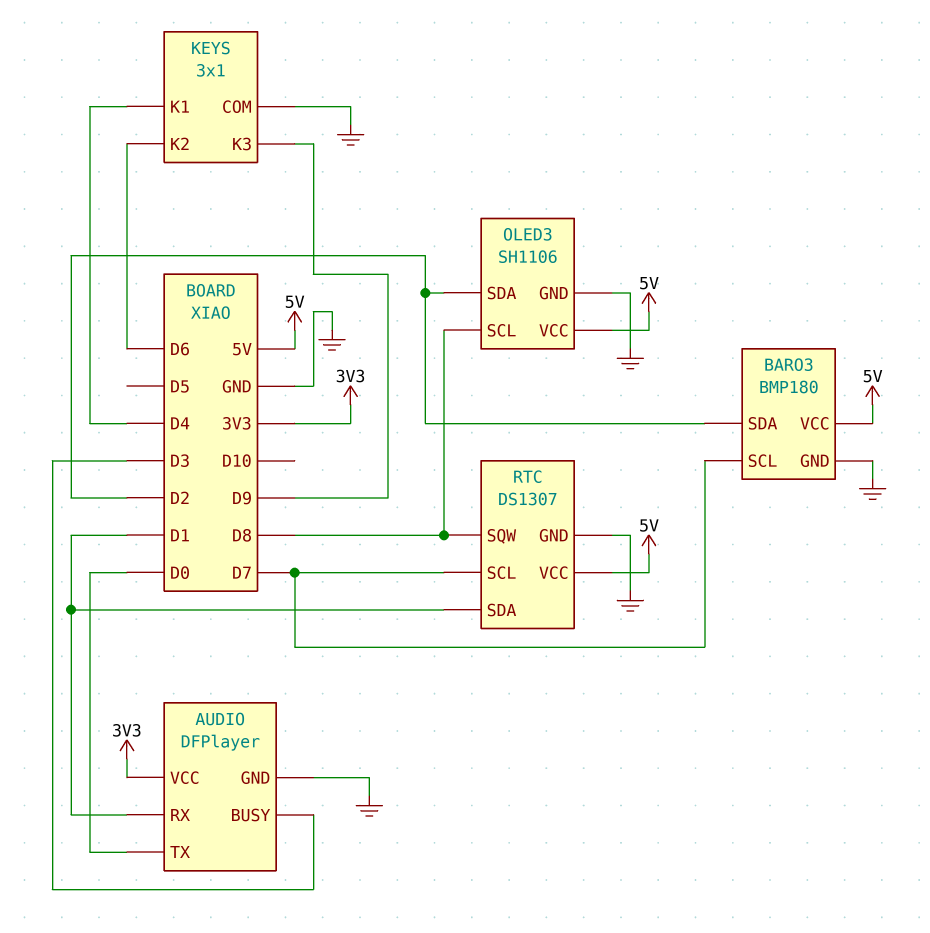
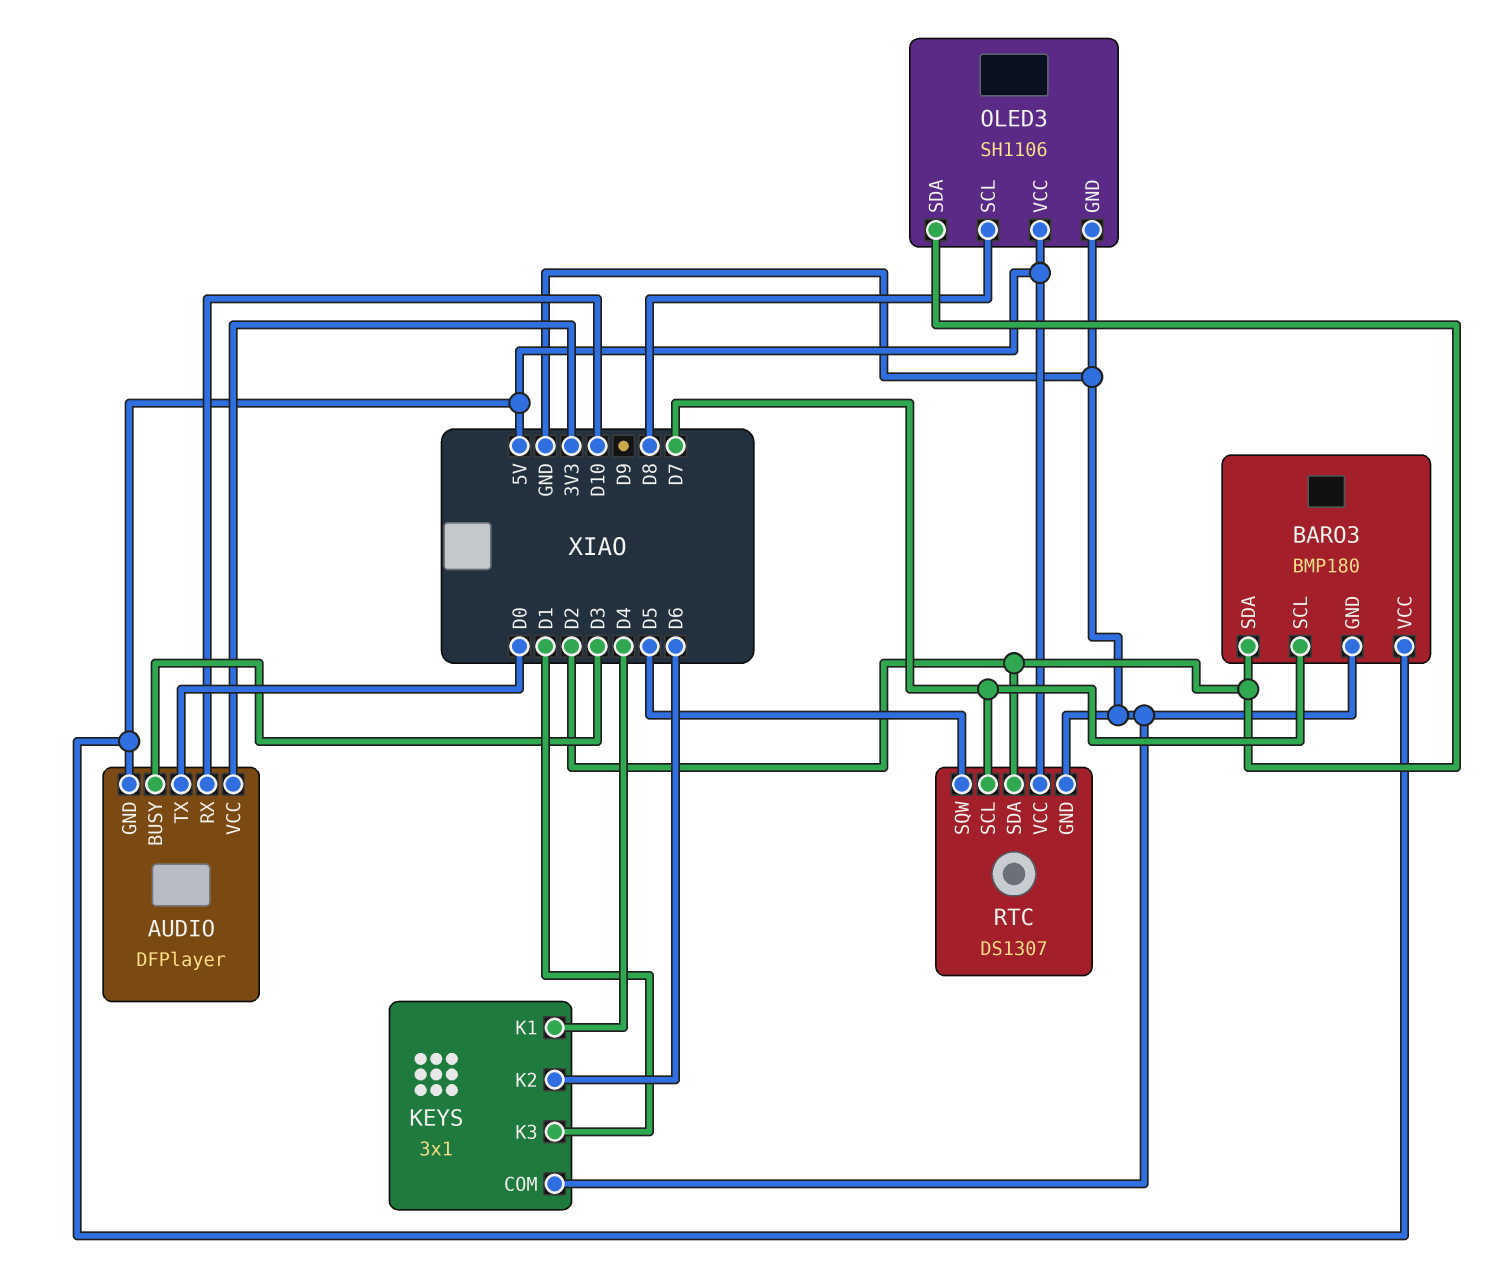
AUDIO pin GND: GND -> 5V
AUDIO pin RX: D1 -> D10
KEYS pin K3: D9 -> D1
RTC pin SDA: D1 -> D2
RTC pin SQW: D8 -> D5

